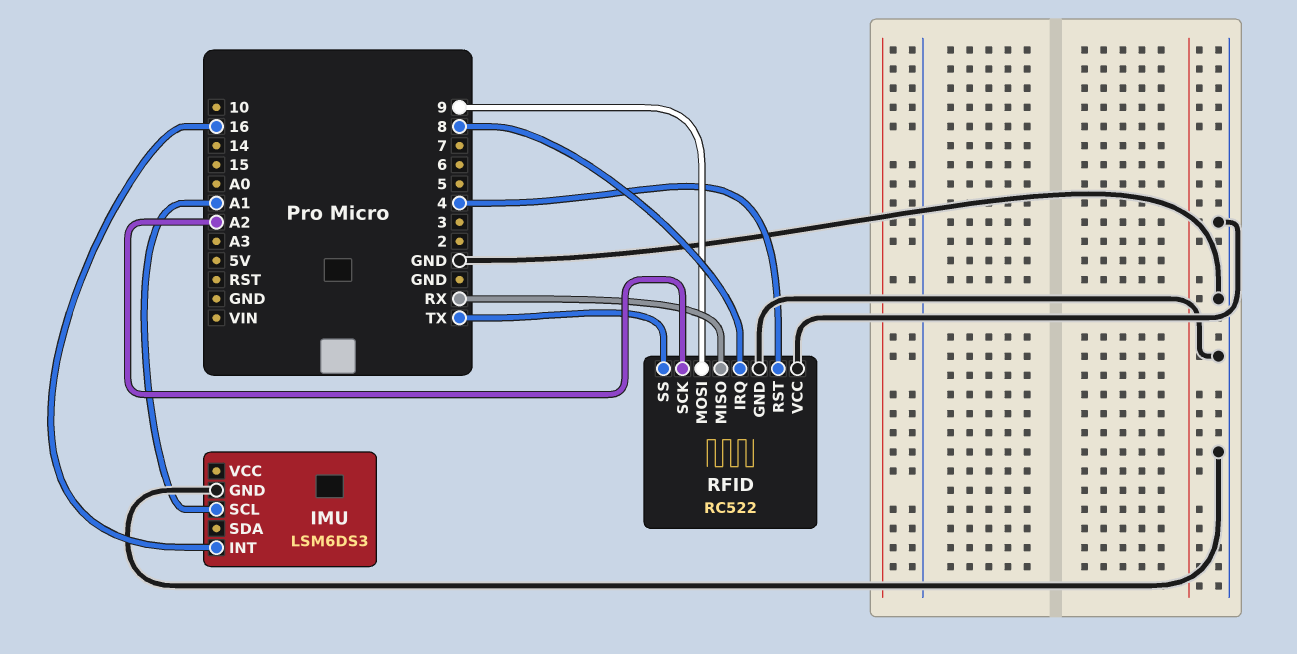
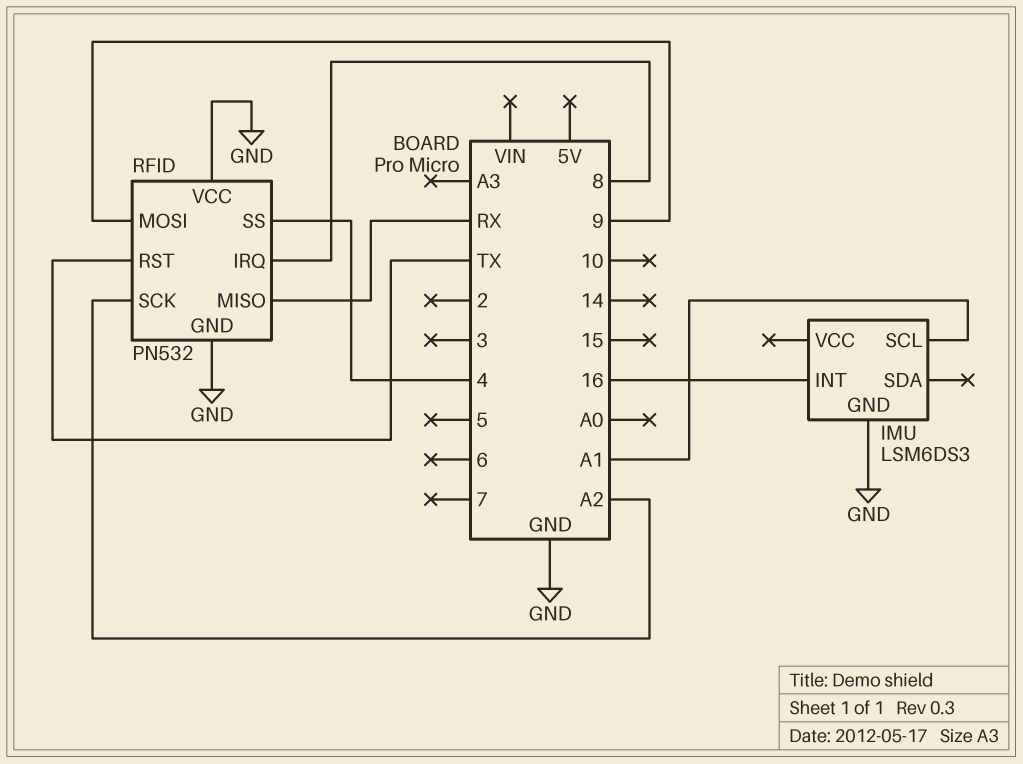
RFID: RC522 -> PN532
RFID pin RST: 4 -> TX
RFID pin SS: TX -> 4

